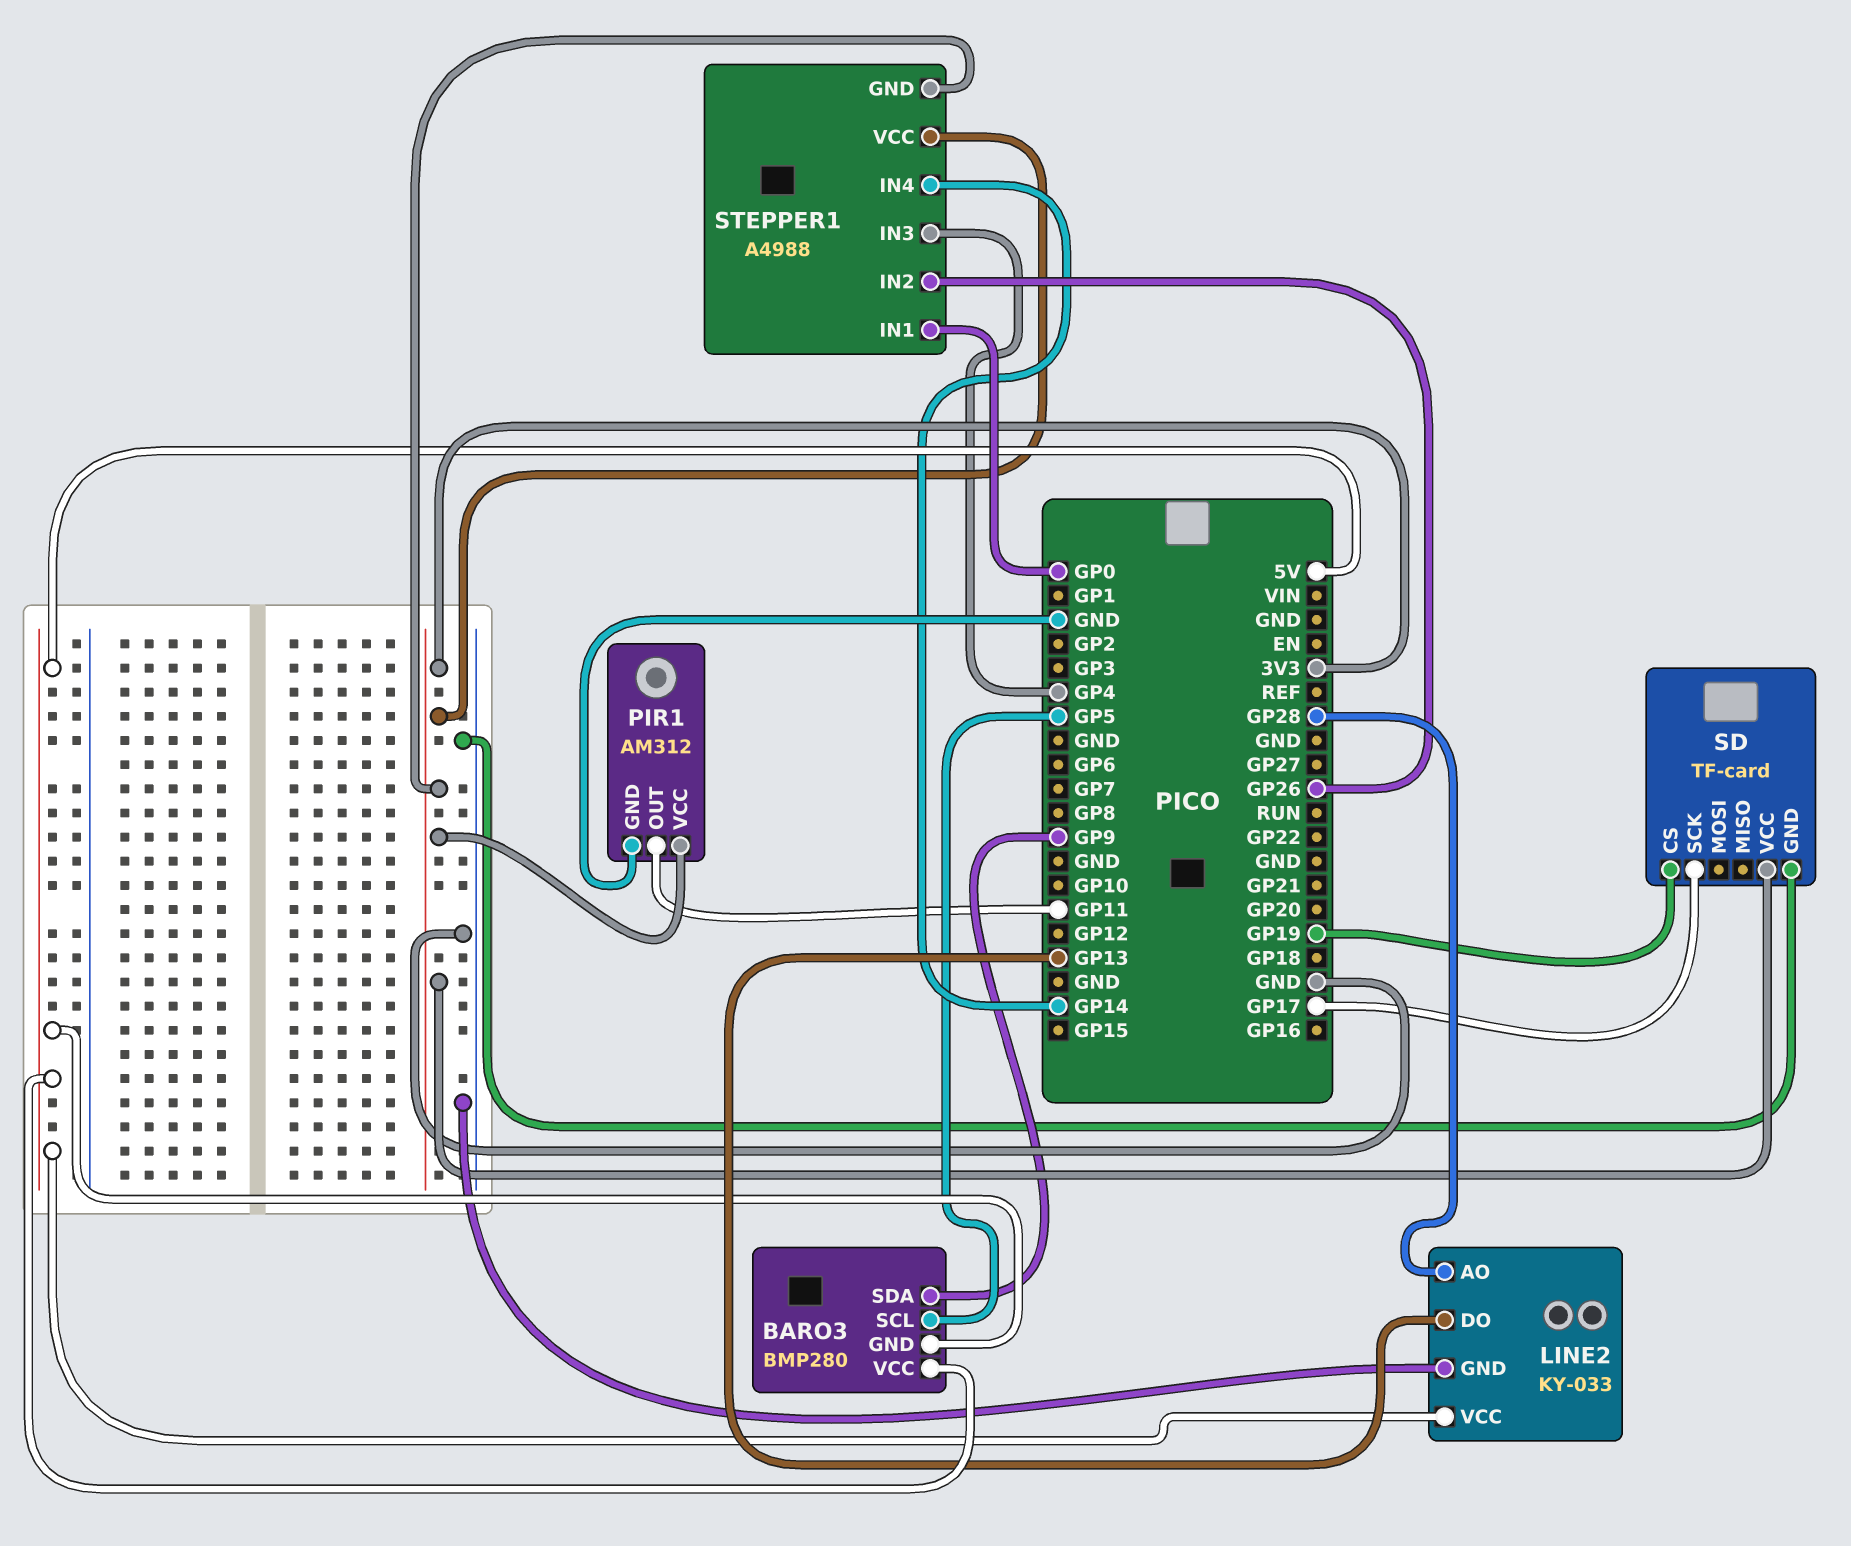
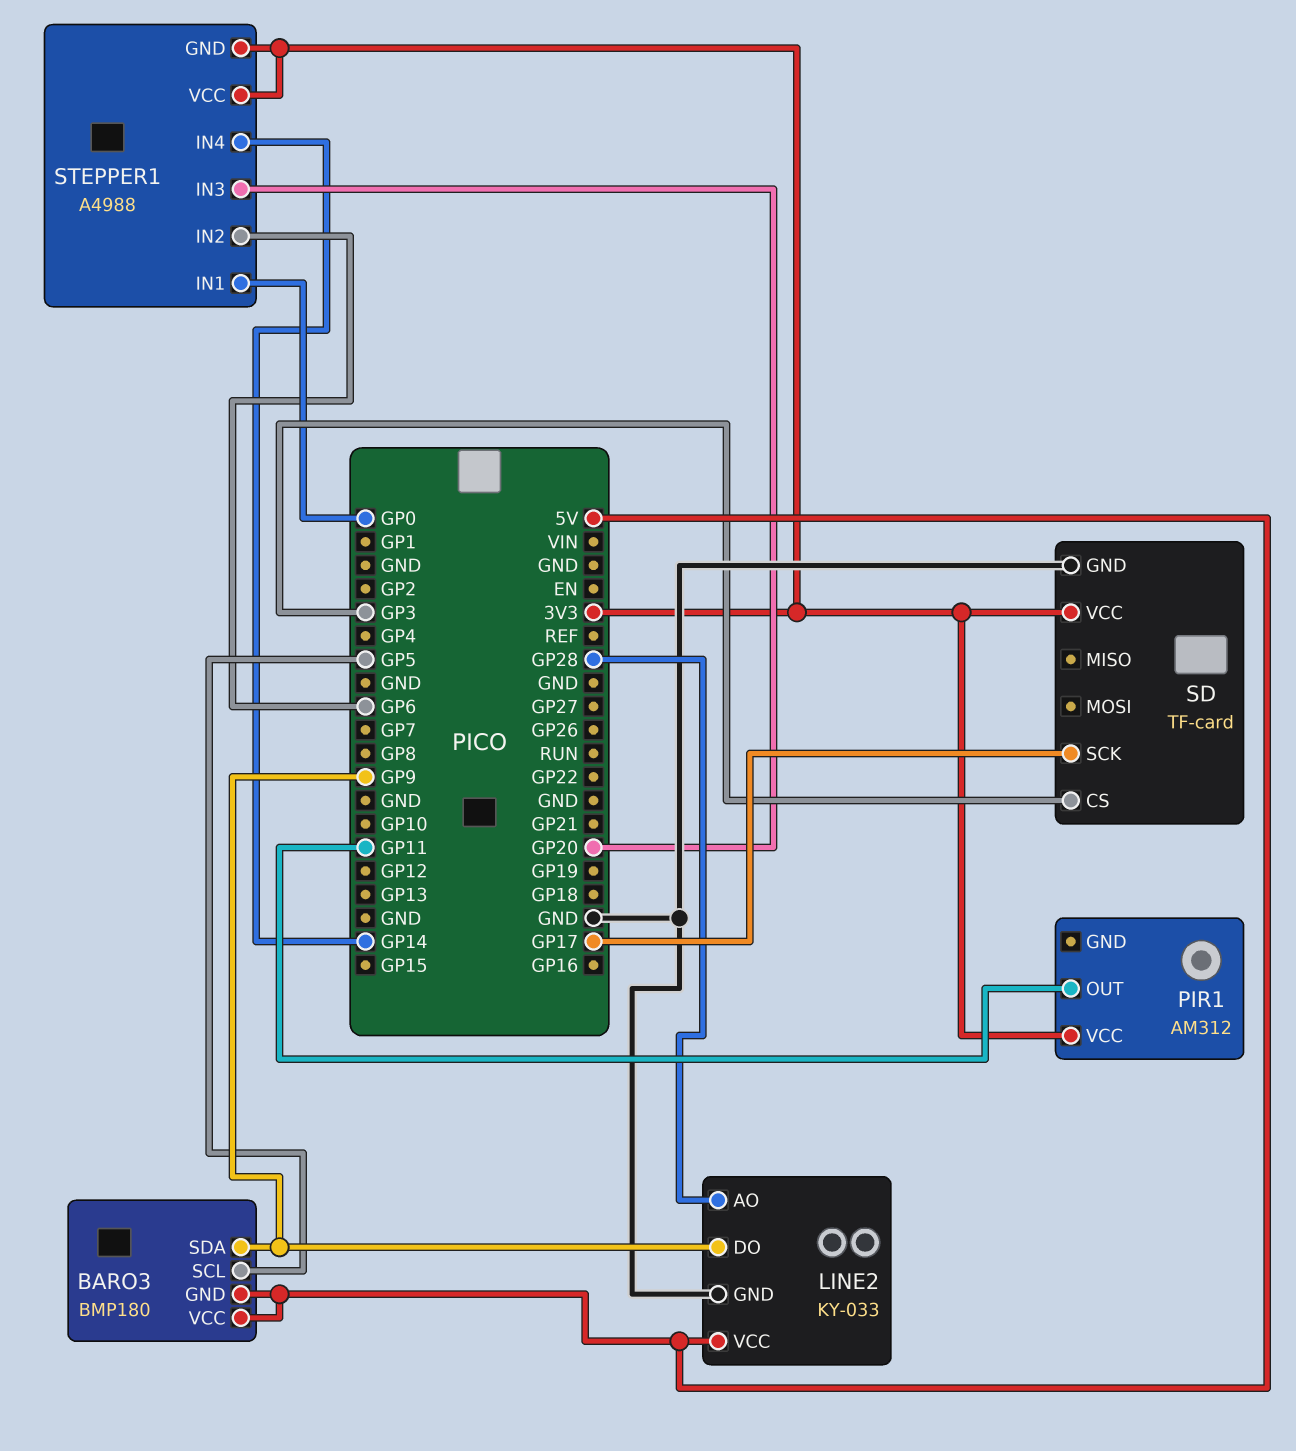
BARO3: BMP280 -> BMP180
LINE2 pin DO: GP13 -> GP9
PIR1 pin GND: GND -> none
SD pin CS: GP19 -> GP3
STEPPER1 pin IN2: GP26 -> GP6
STEPPER1 pin IN3: GP4 -> GP20

